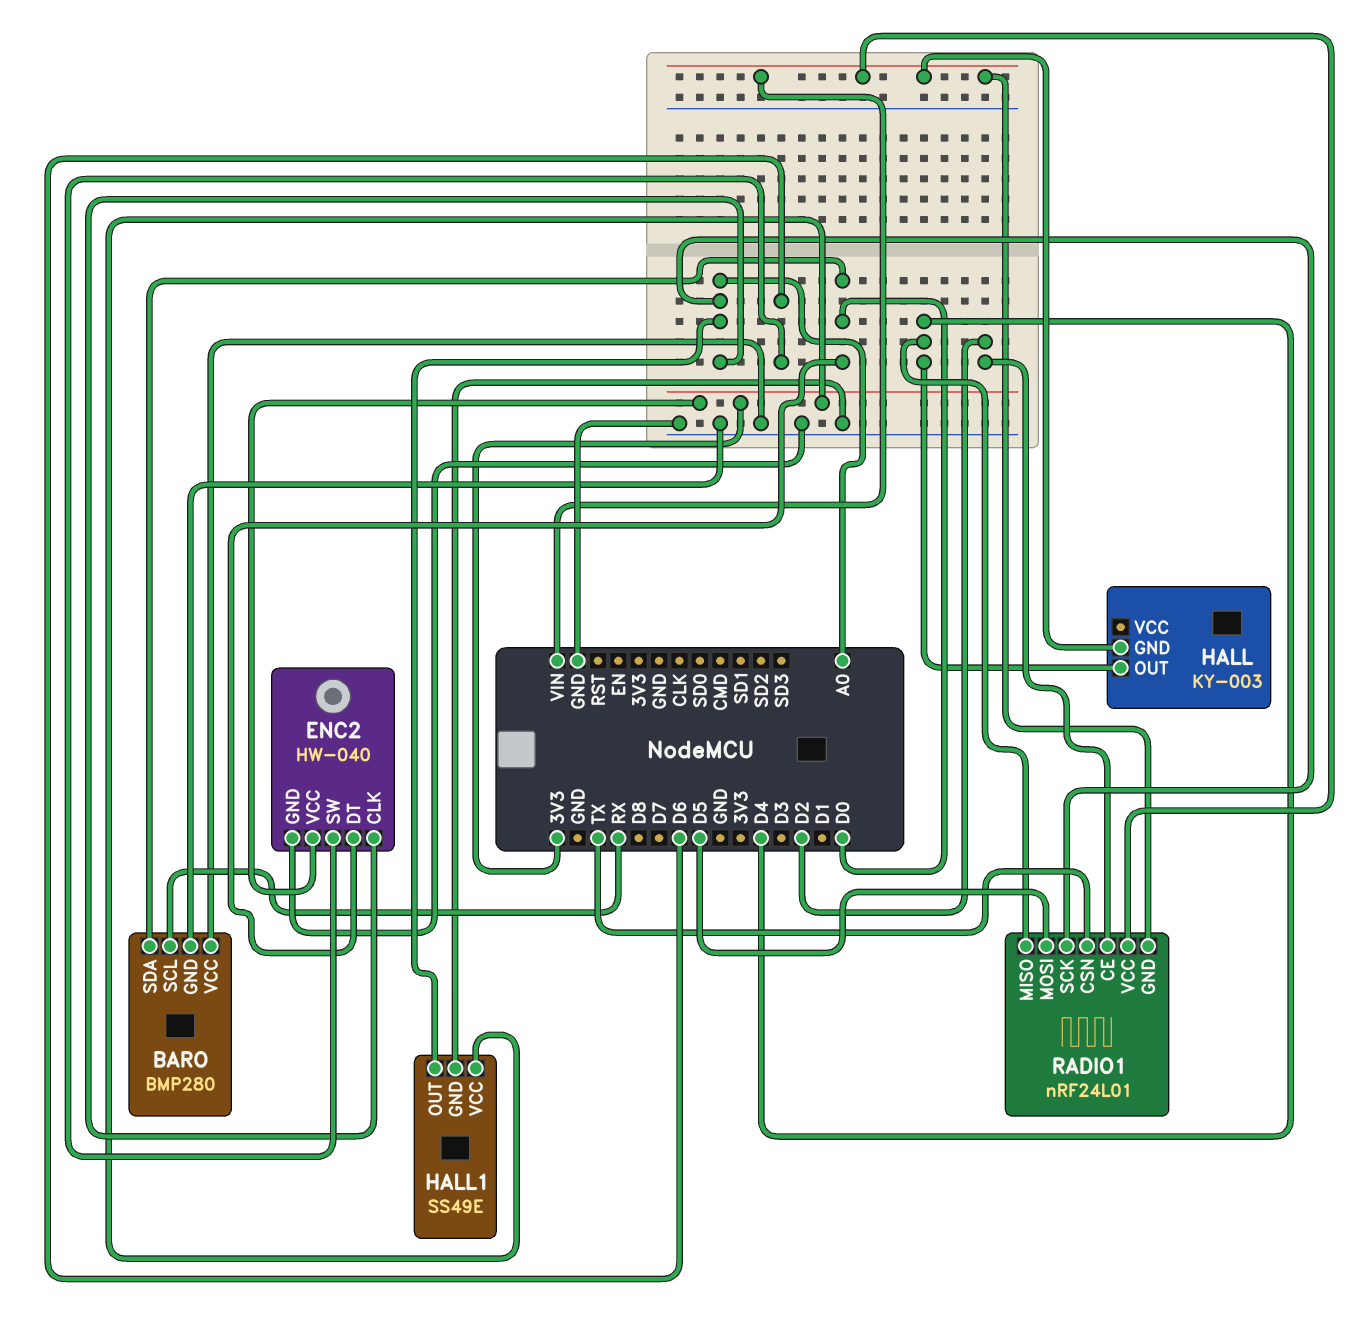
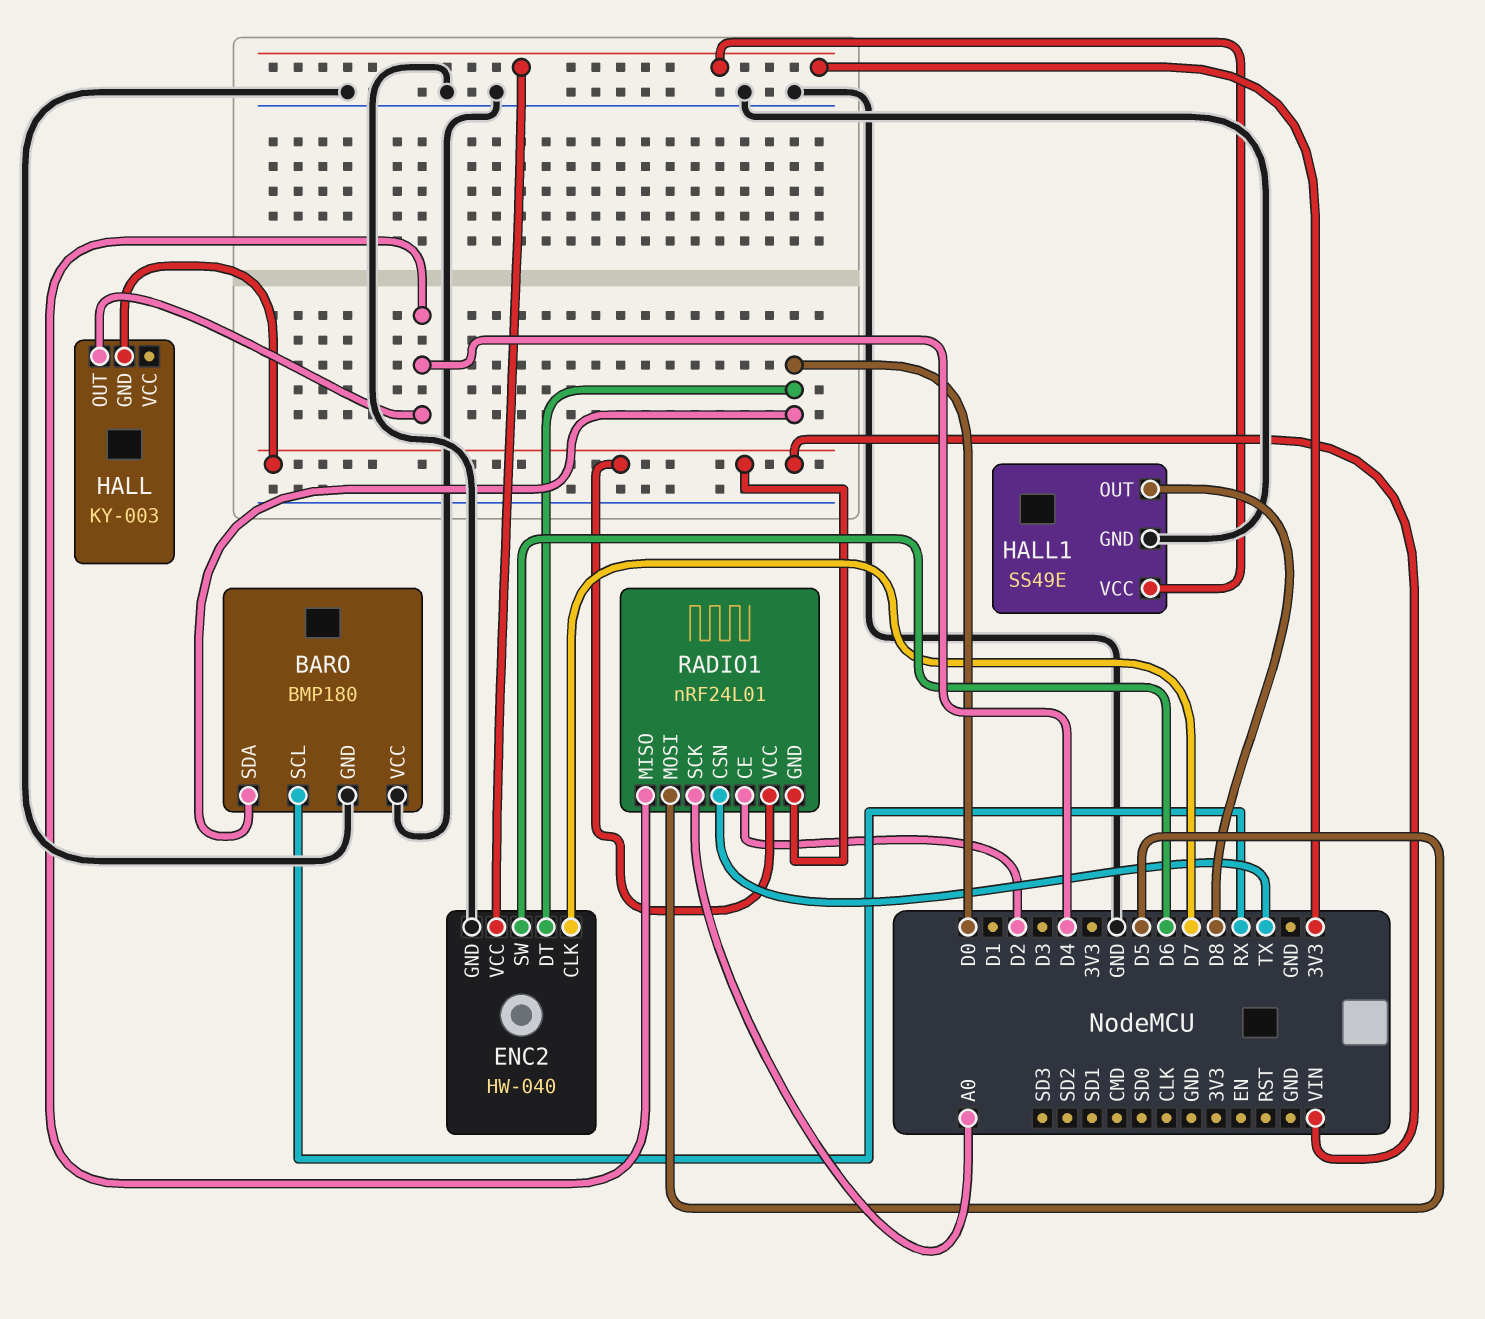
BARO: BMP280 -> BMP180
ENC2 pin CLK: A0 -> D7
HALL1 pin OUT: A0 -> D8

